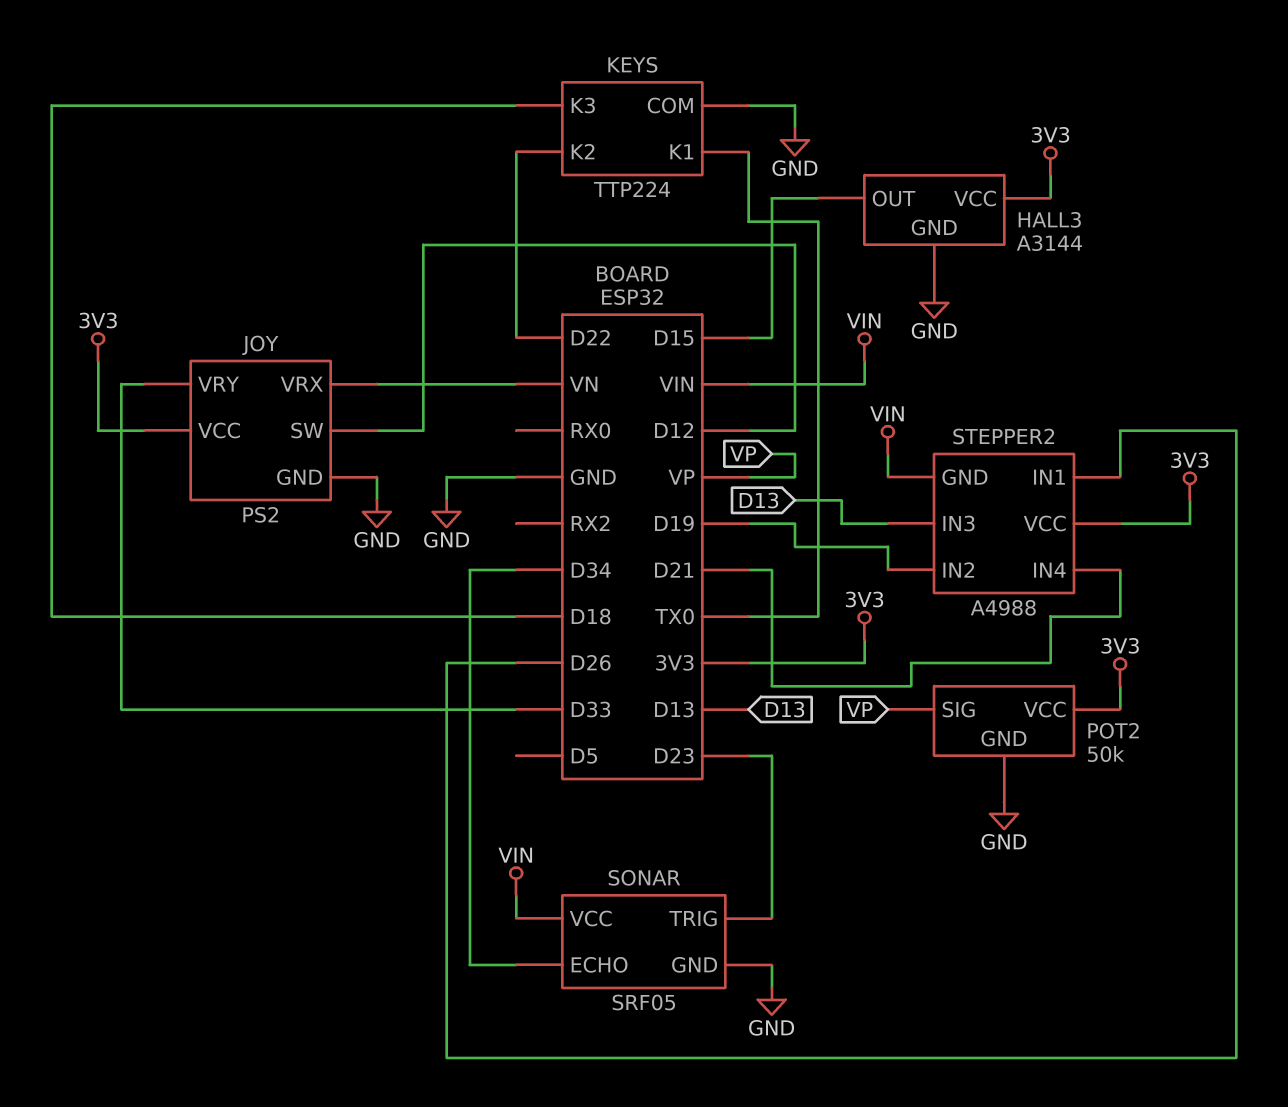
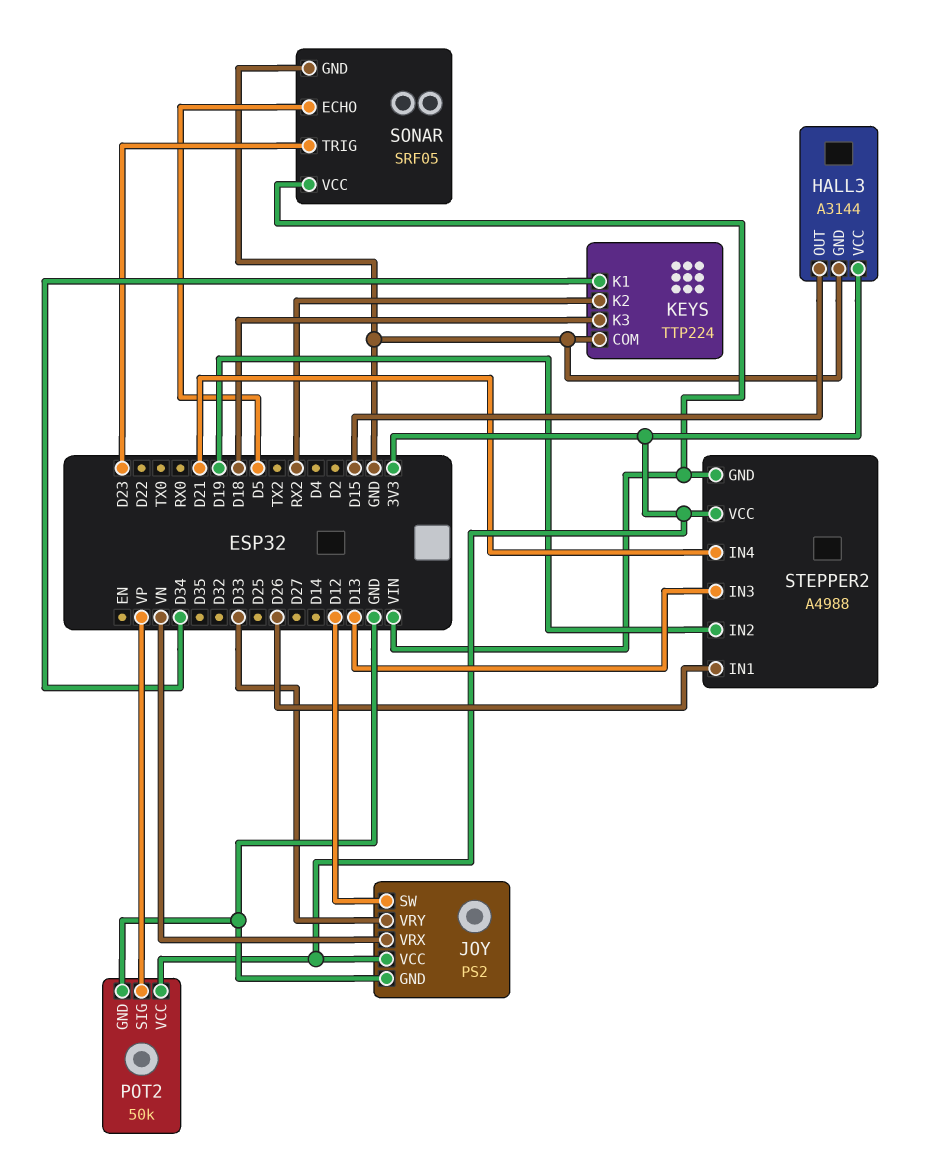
KEYS pin K1: TX0 -> D34
KEYS pin K2: D22 -> RX2
SONAR pin ECHO: D34 -> D5

